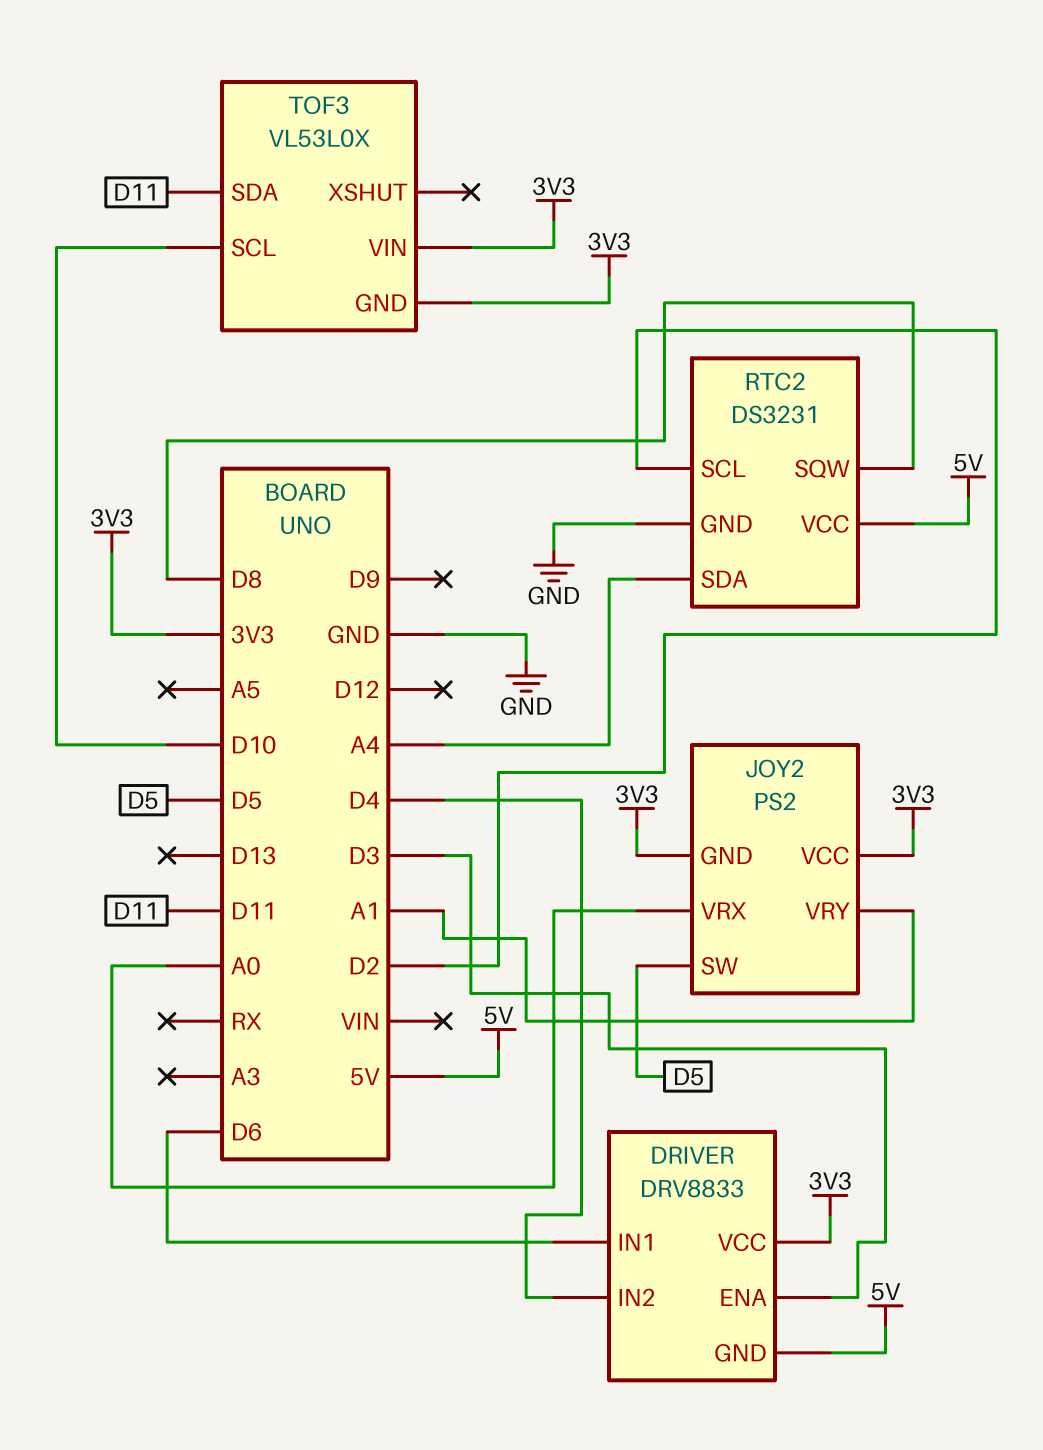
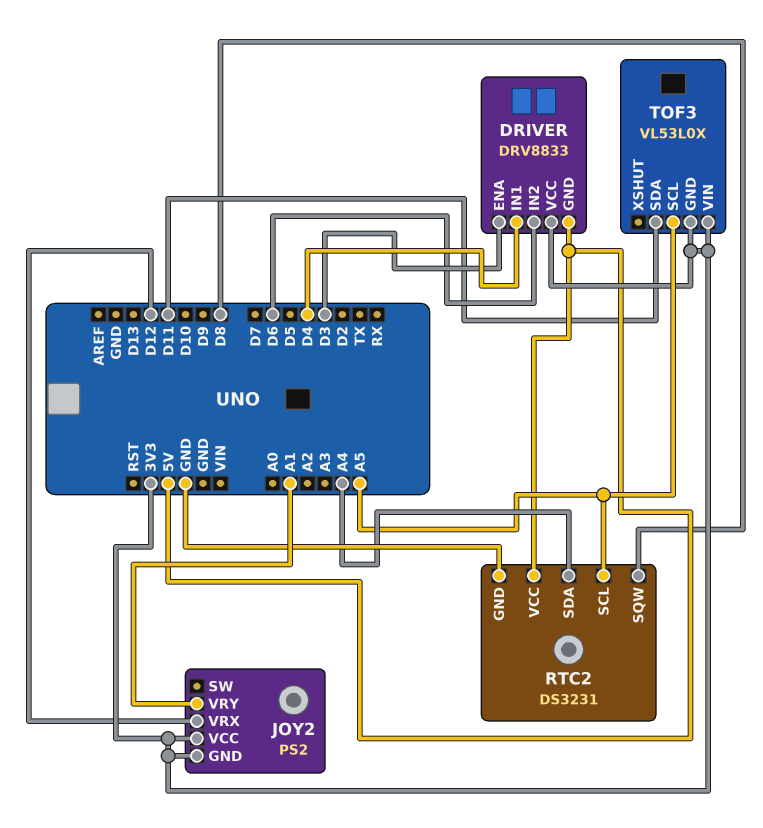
DRIVER pin IN1: D6 -> D4
DRIVER pin IN2: D4 -> D6
JOY2 pin SW: D5 -> none
JOY2 pin VRX: A0 -> D12
RTC2 pin SCL: D2 -> A5
TOF3 pin SCL: D10 -> A5

